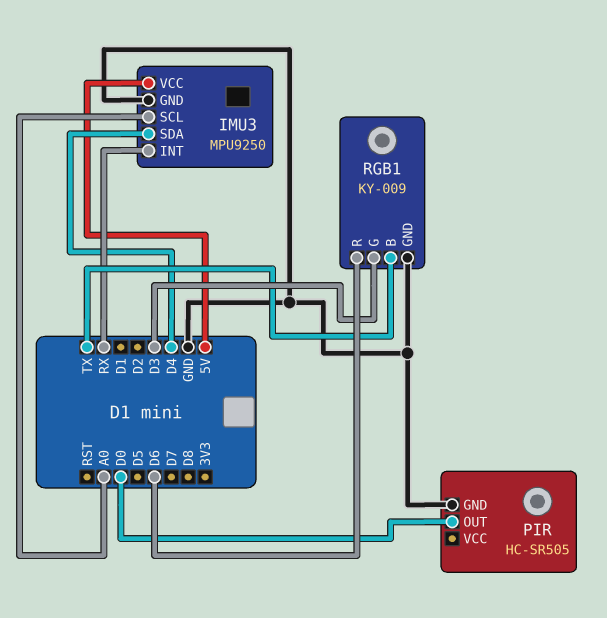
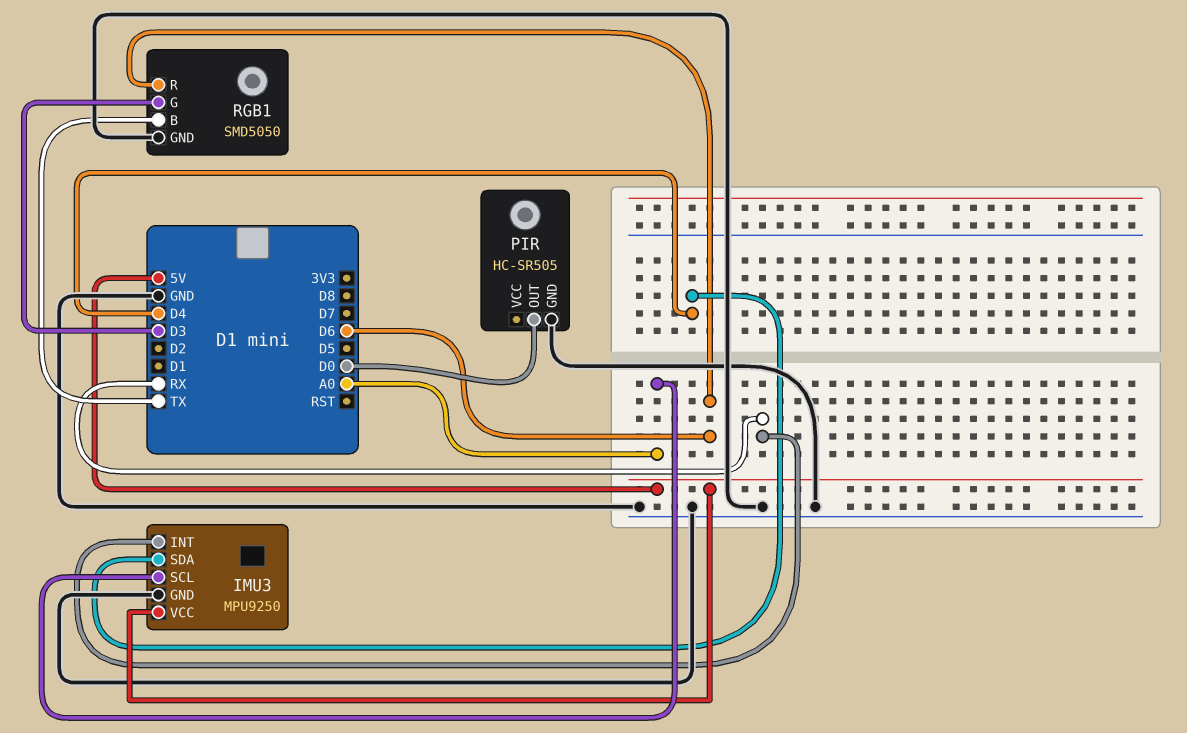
RGB1: KY-009 -> SMD5050

